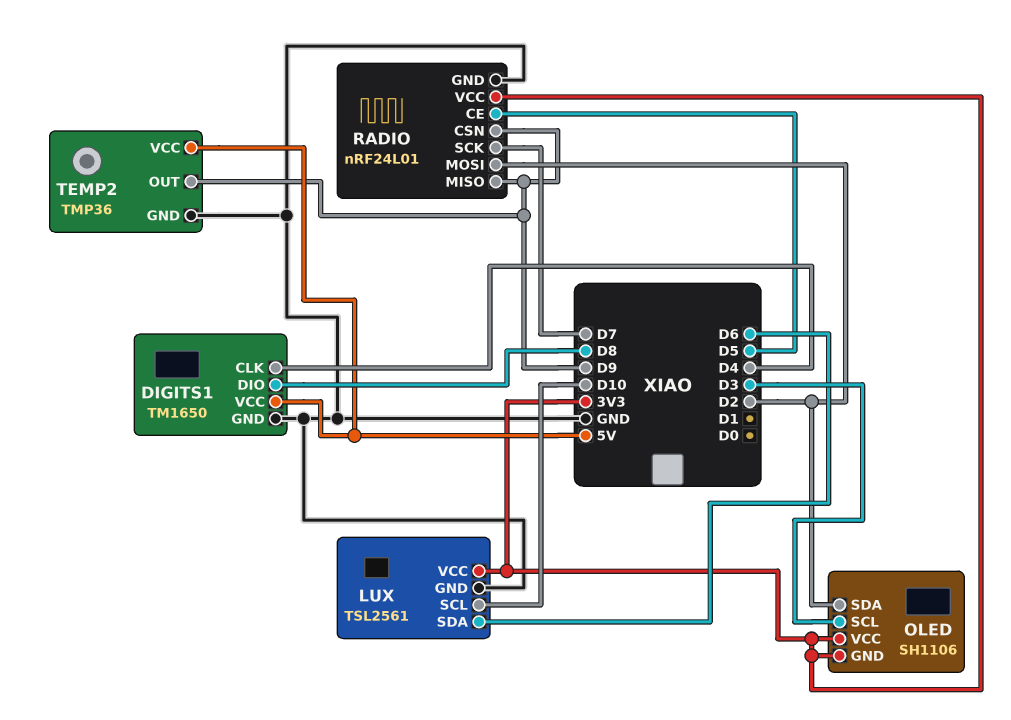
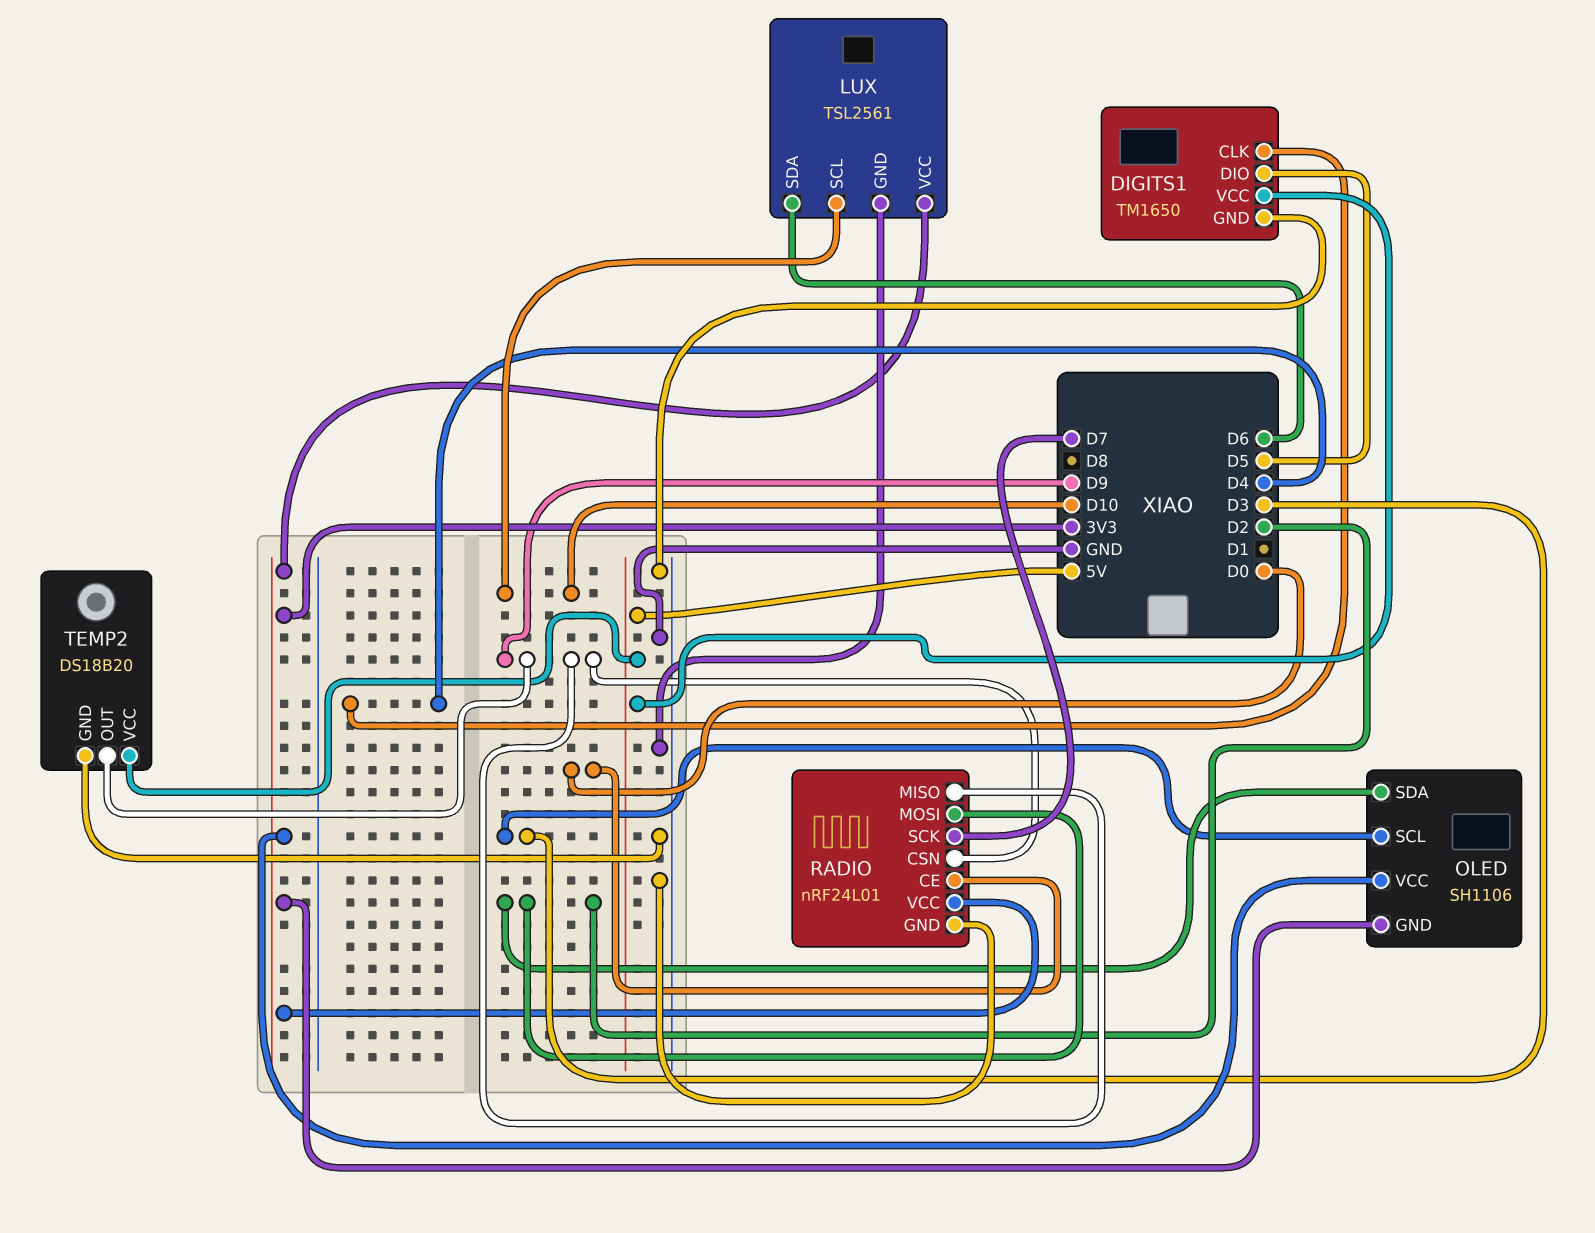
DIGITS1 pin DIO: D8 -> D5
RADIO pin CE: D5 -> D0
TEMP2: TMP36 -> DS18B20

